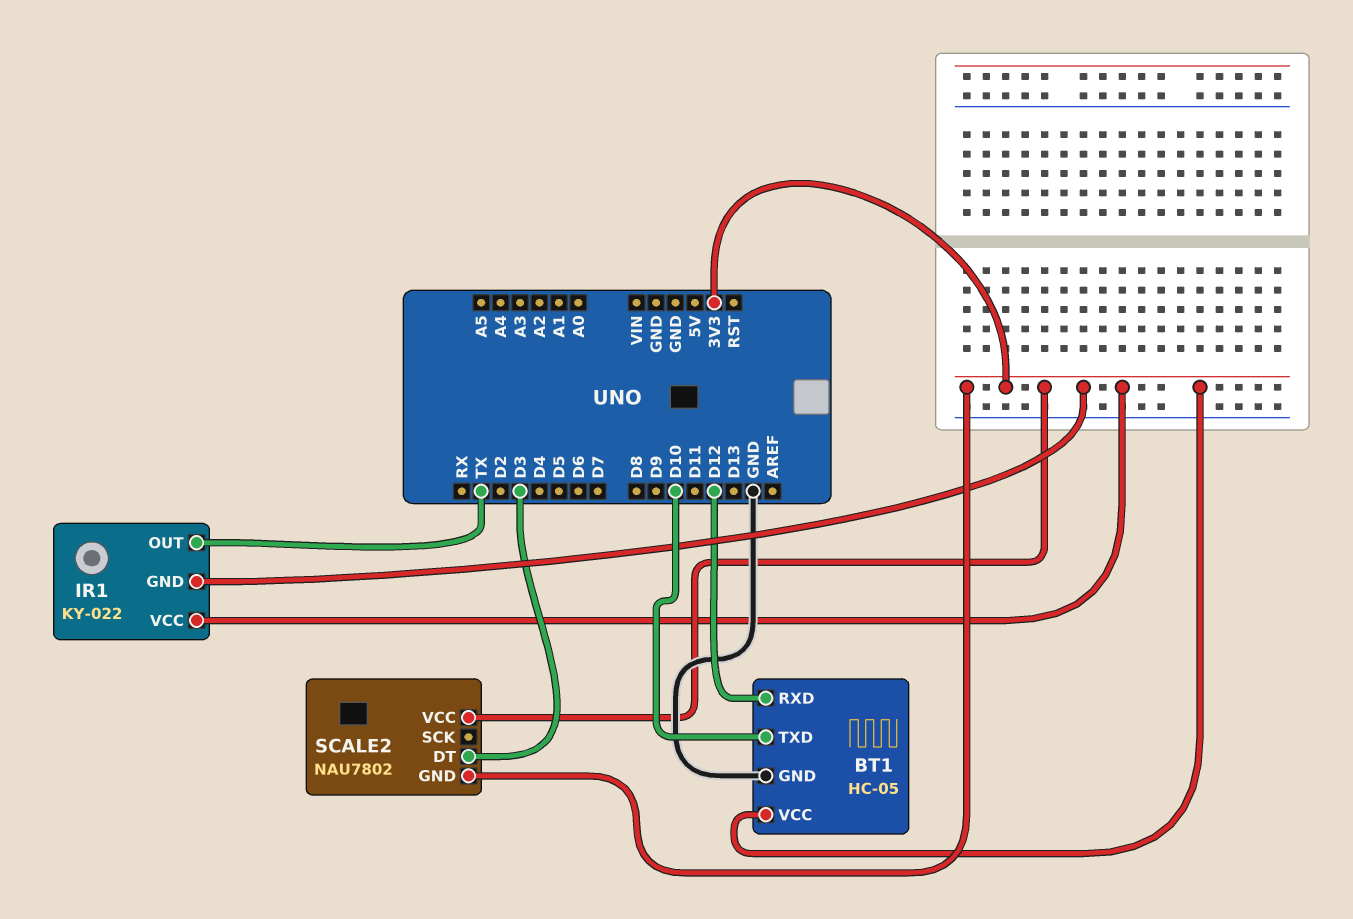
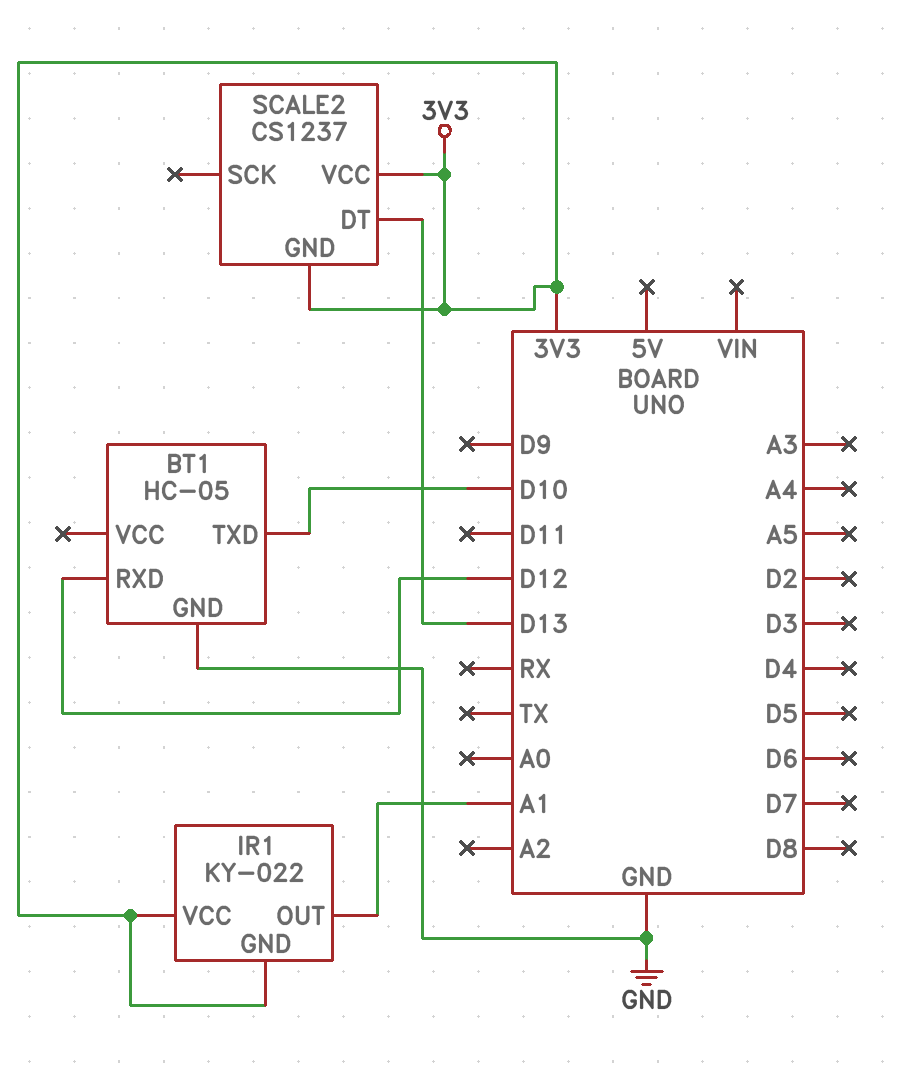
BT1 pin VCC: 3V3 -> none
IR1 pin OUT: TX -> A1
SCALE2: NAU7802 -> CS1237
SCALE2 pin DT: D3 -> D13

